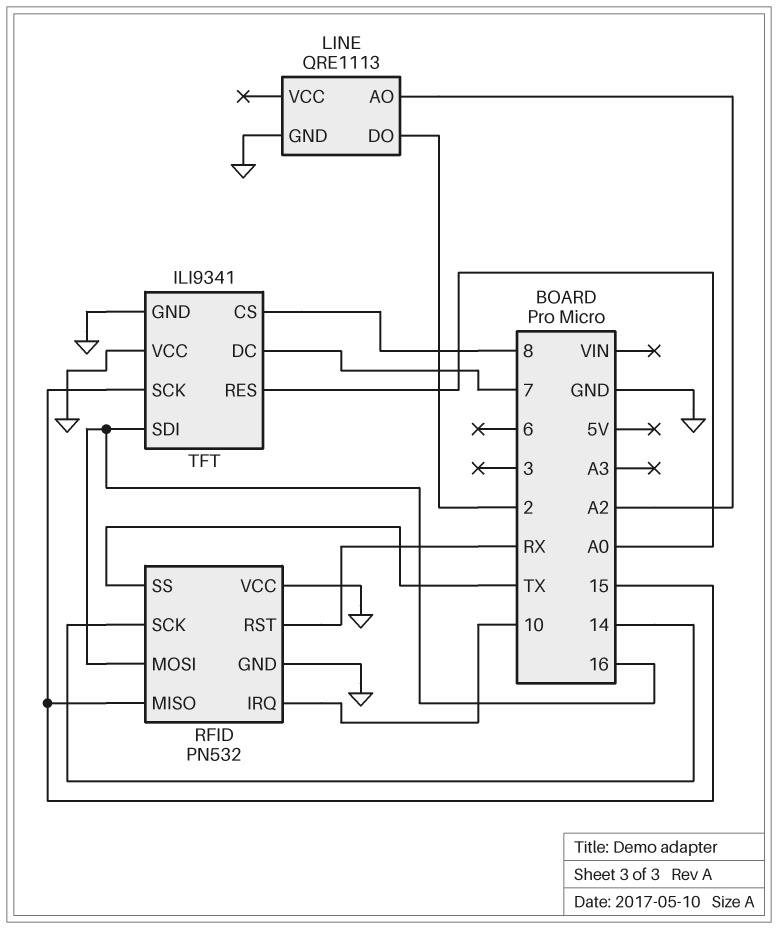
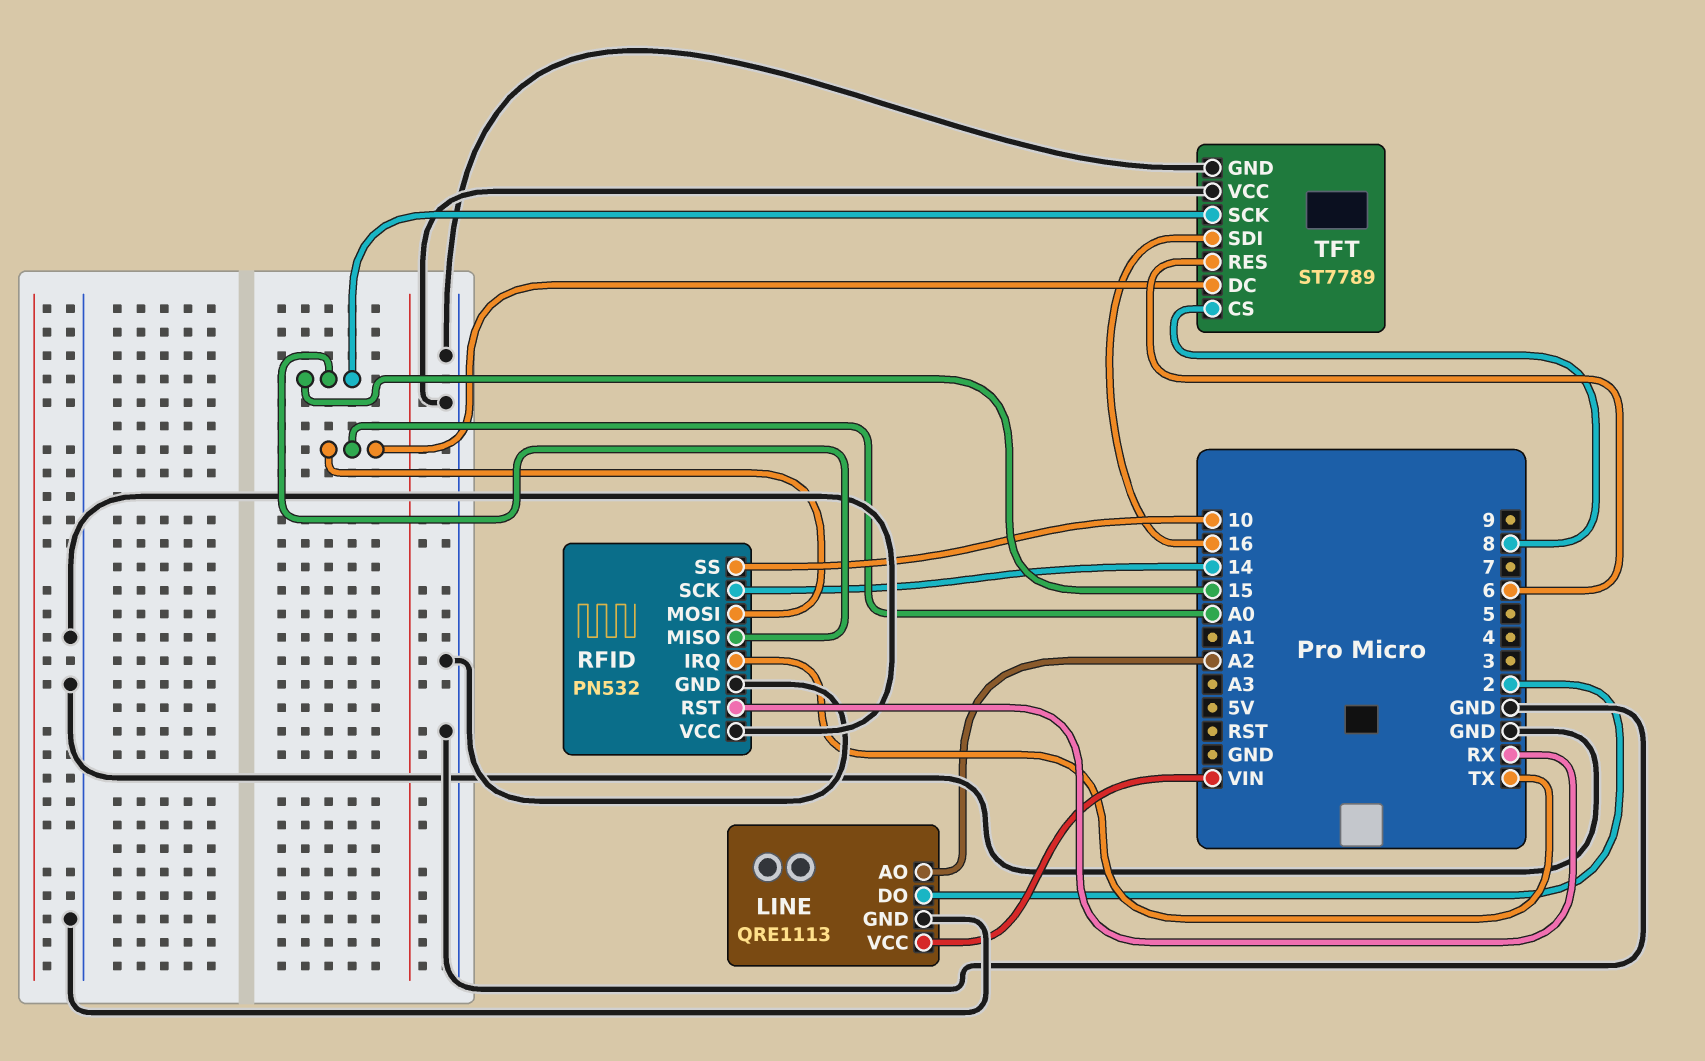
LINE pin VCC: none -> VIN
RFID pin IRQ: 10 -> TX
RFID pin MOSI: 16 -> A0
RFID pin SS: TX -> 10
TFT: ILI9341 -> ST7789
TFT pin DC: 7 -> A0
TFT pin RES: A0 -> 6

